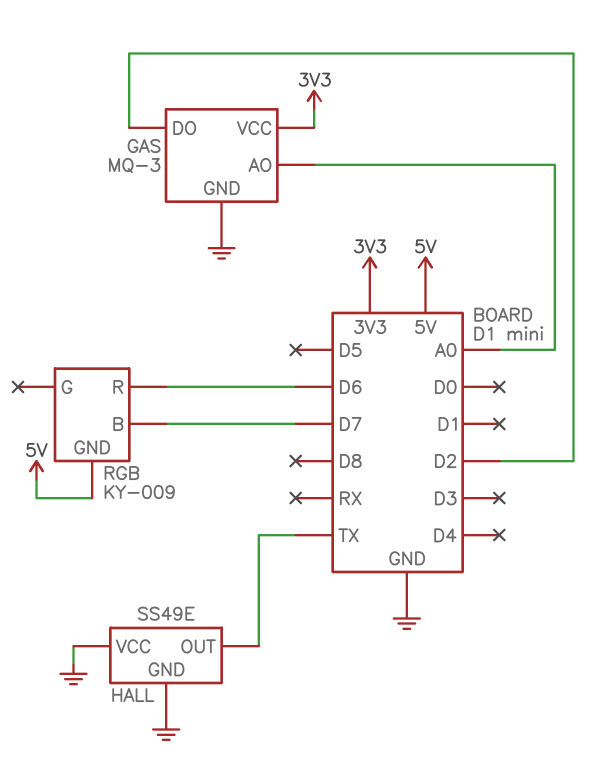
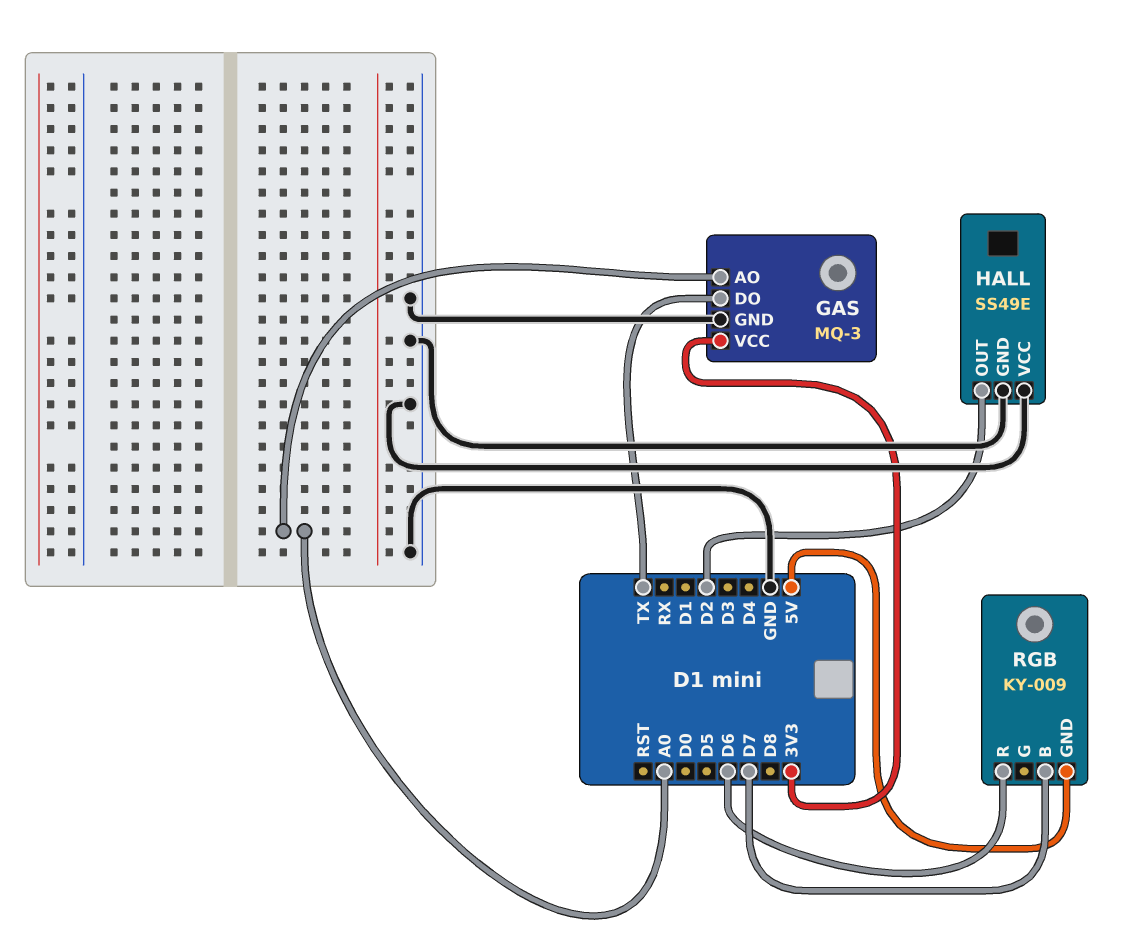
GAS pin DO: D2 -> TX
HALL pin OUT: TX -> D2

